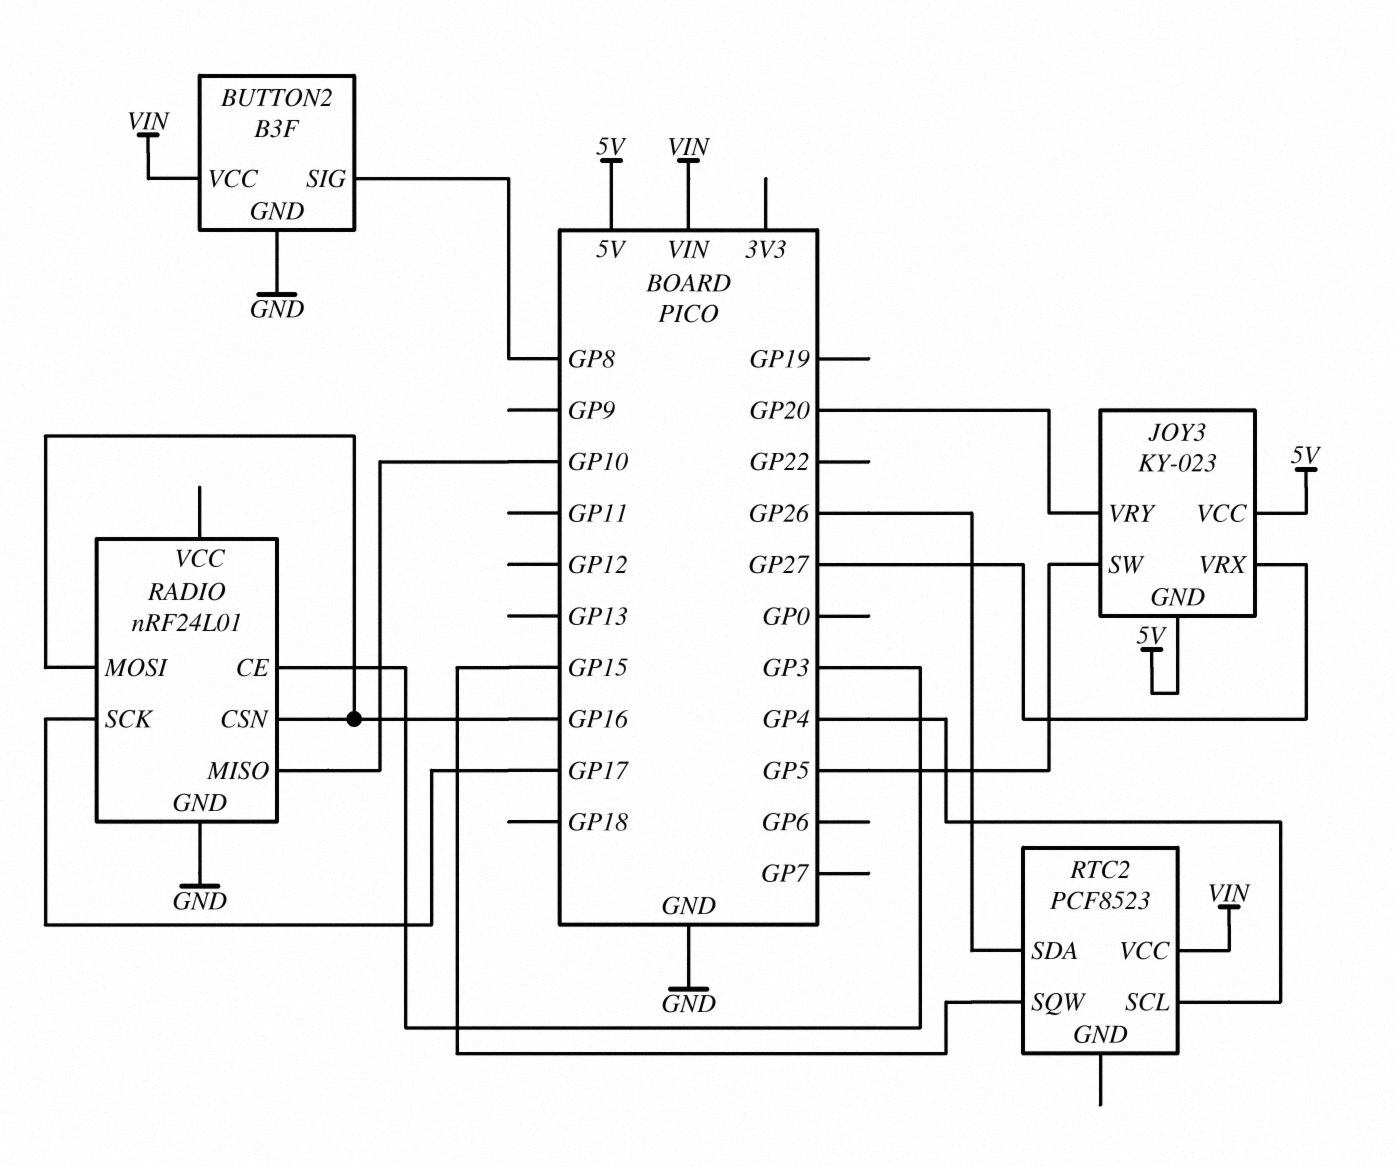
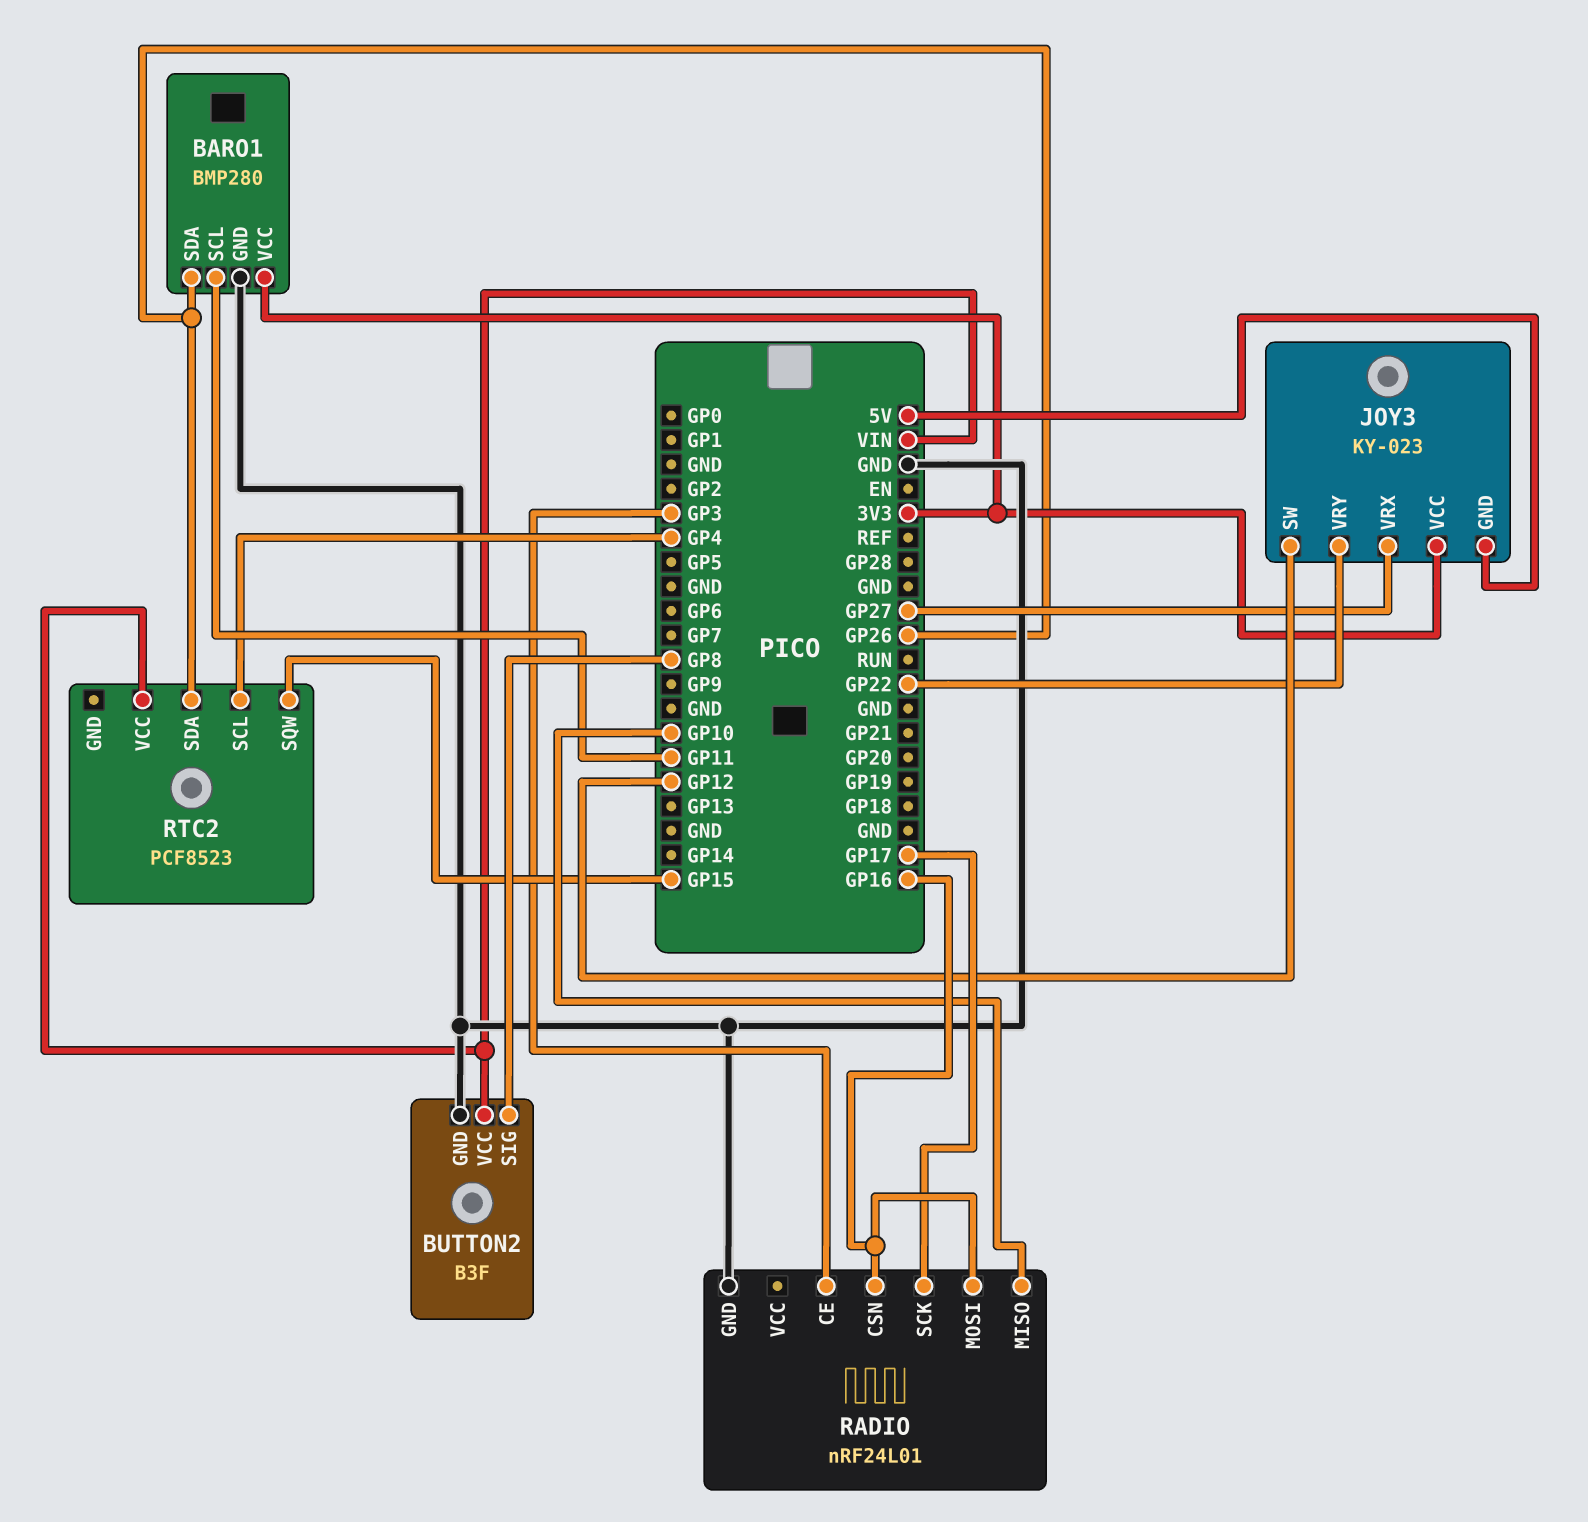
BARO1: none -> BMP280
BARO1 pin GND: none -> GND
BARO1 pin SCL: none -> GP11
BARO1 pin SDA: none -> GP26
BARO1 pin VCC: none -> 3V3
JOY3 pin SW: GP5 -> GP12
JOY3 pin VCC: 5V -> 3V3
JOY3 pin VRY: GP20 -> GP22

